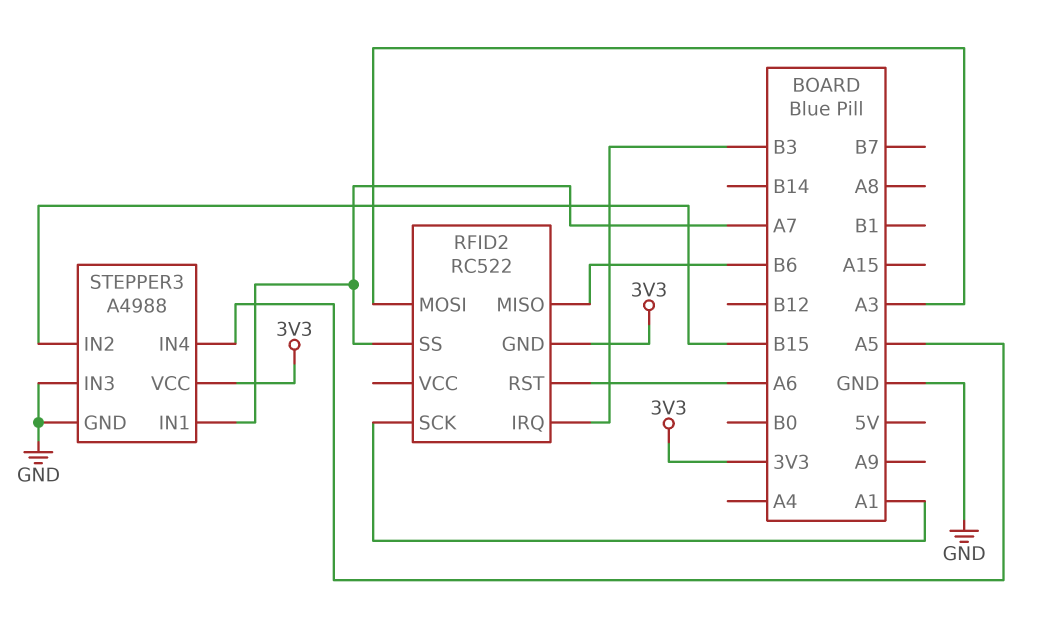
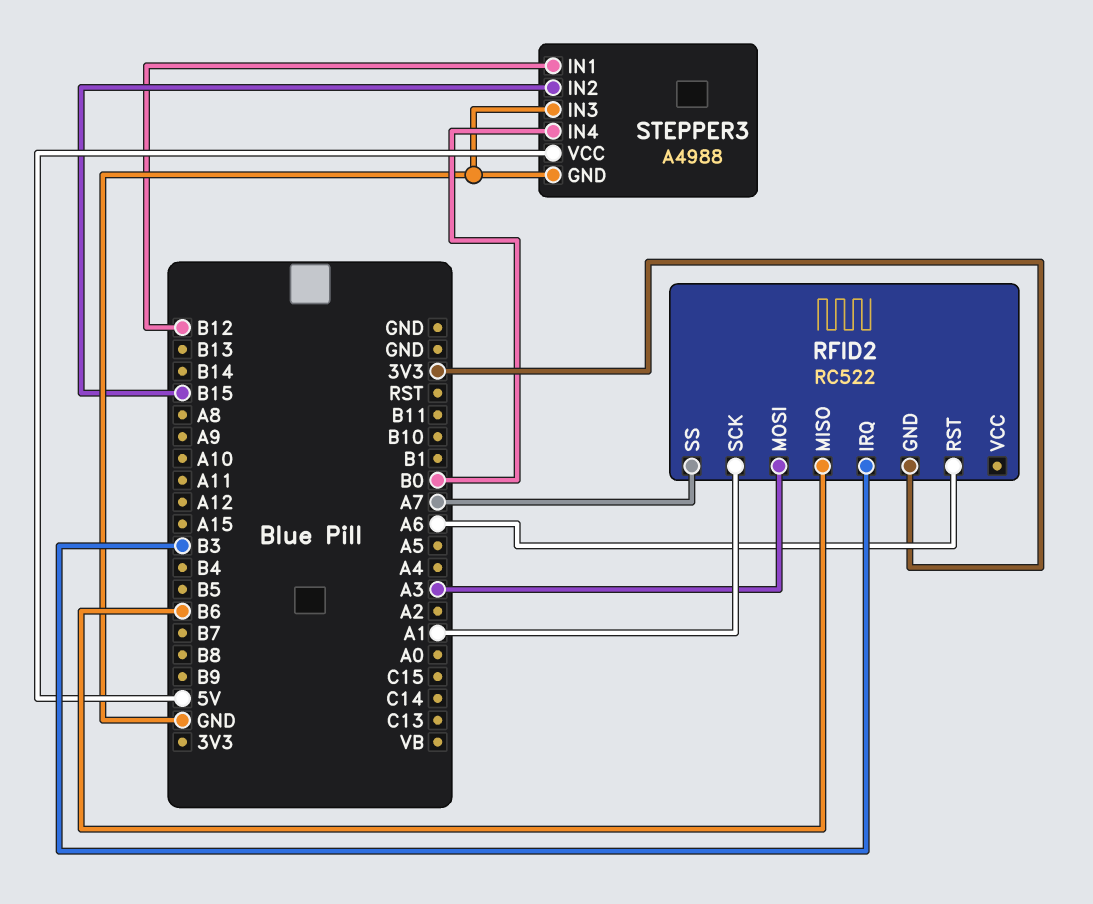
STEPPER3 pin IN1: A7 -> B12
STEPPER3 pin IN4: A5 -> B0
STEPPER3 pin VCC: 3V3 -> 5V

